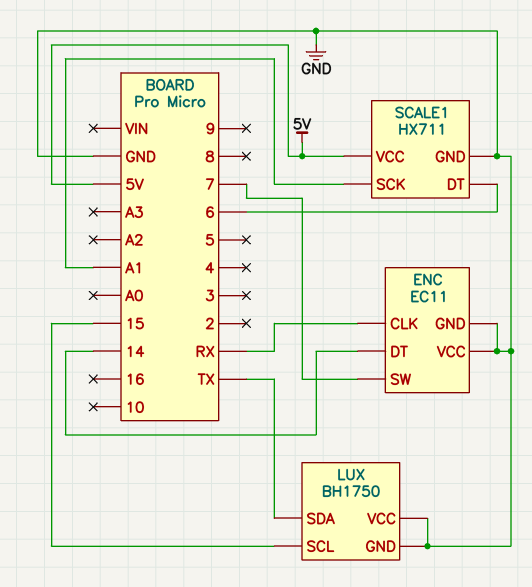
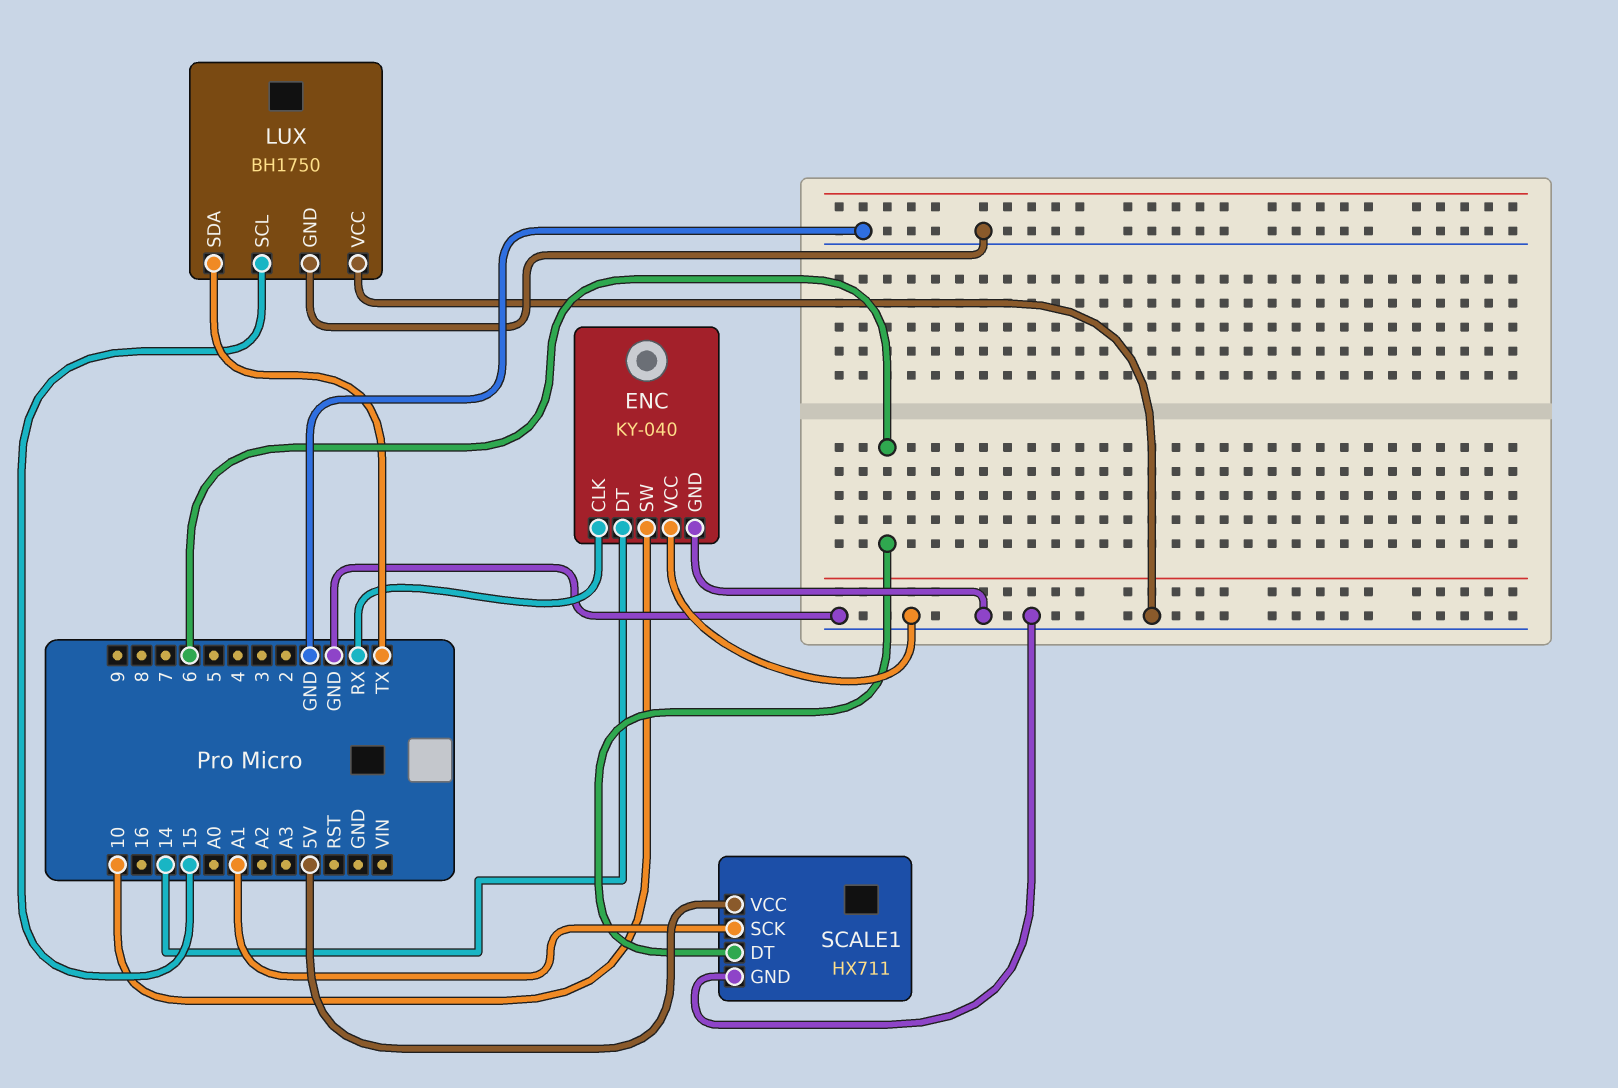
ENC: EC11 -> KY-040
ENC pin SW: 7 -> 10

